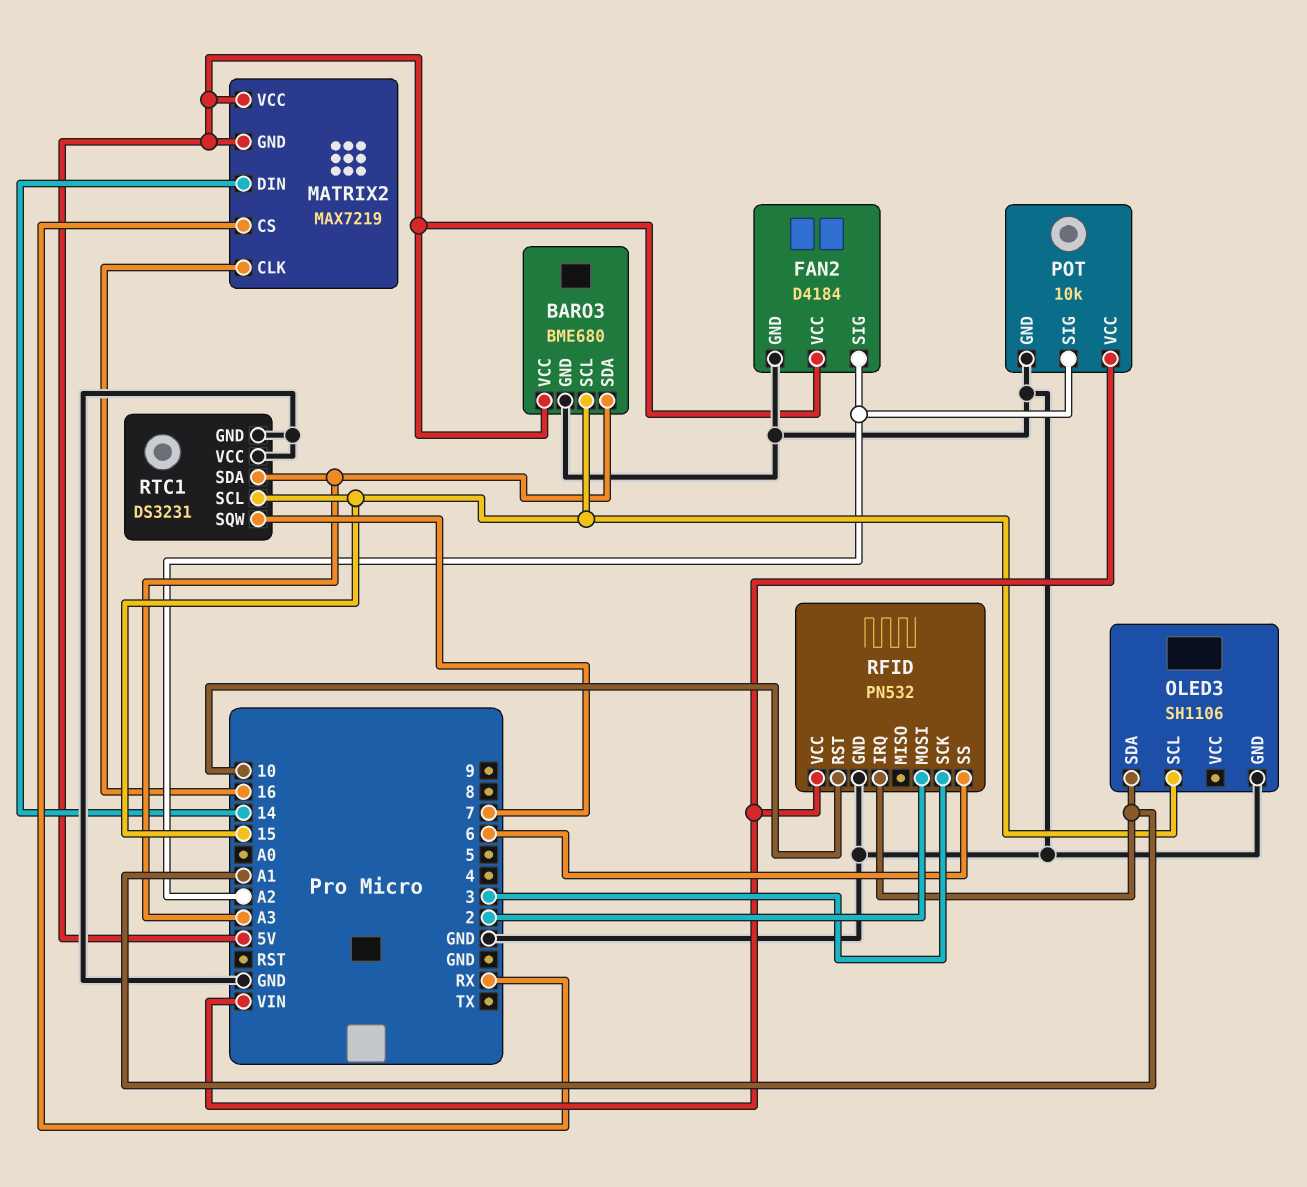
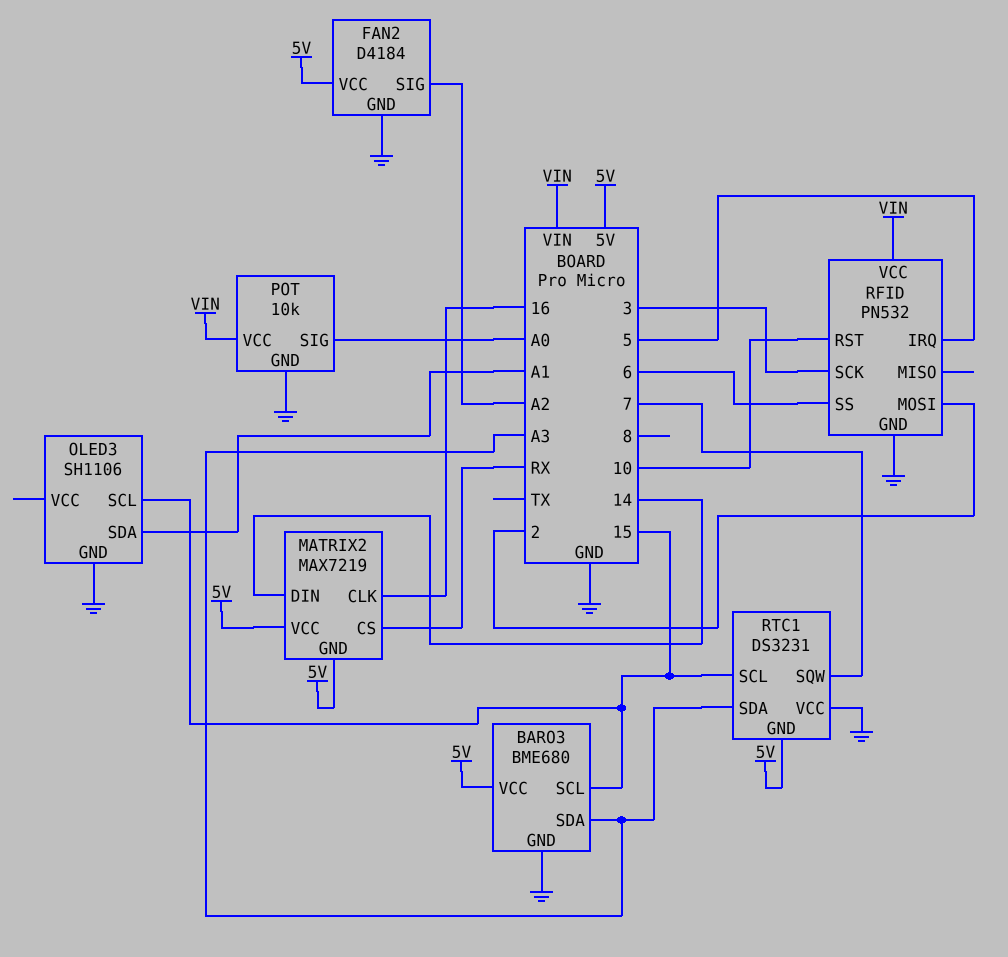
POT pin SIG: A2 -> A0
RFID pin IRQ: A1 -> 5
RTC1 pin GND: GND -> 5V

